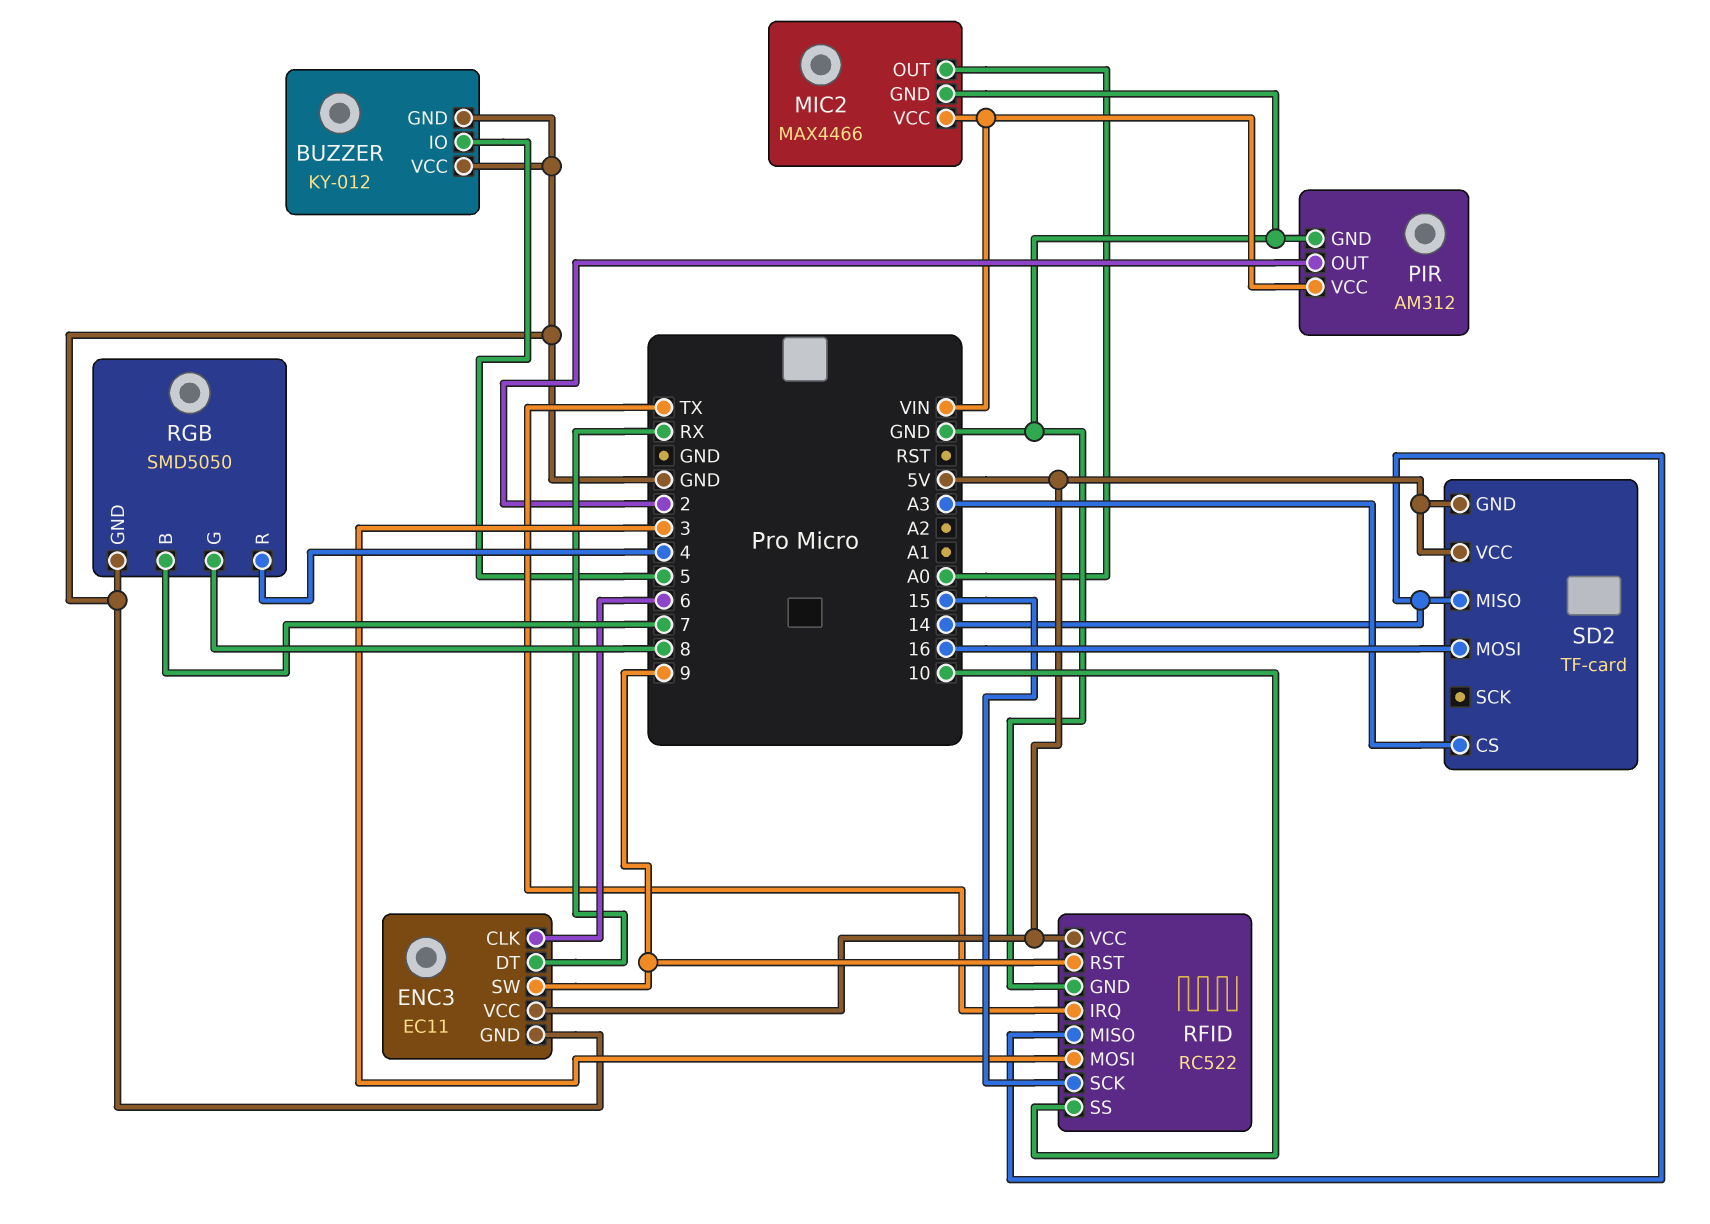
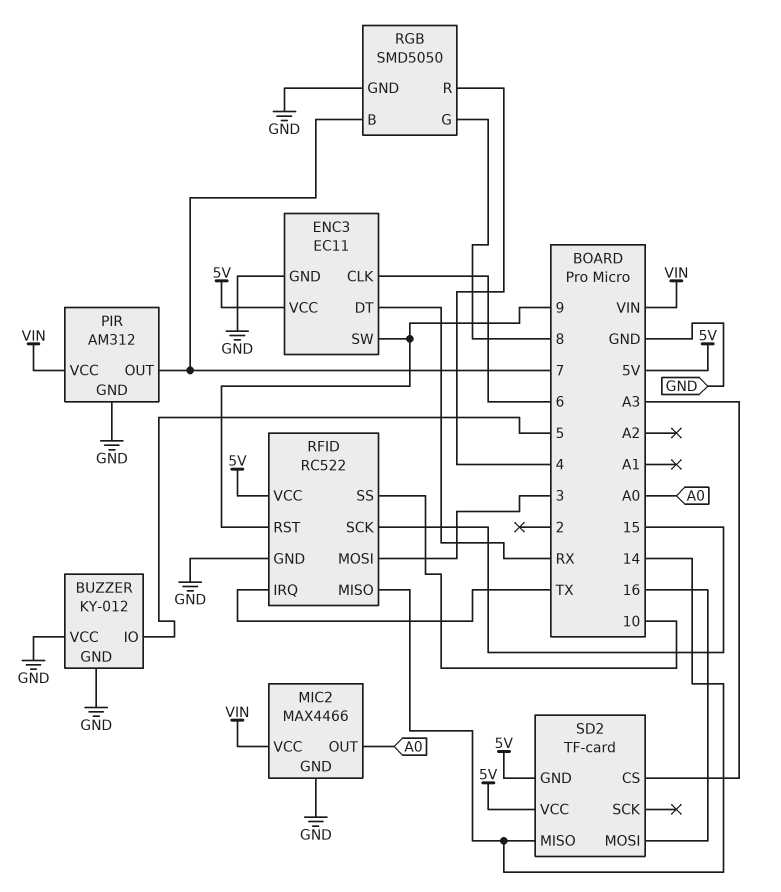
PIR pin OUT: 2 -> 7

